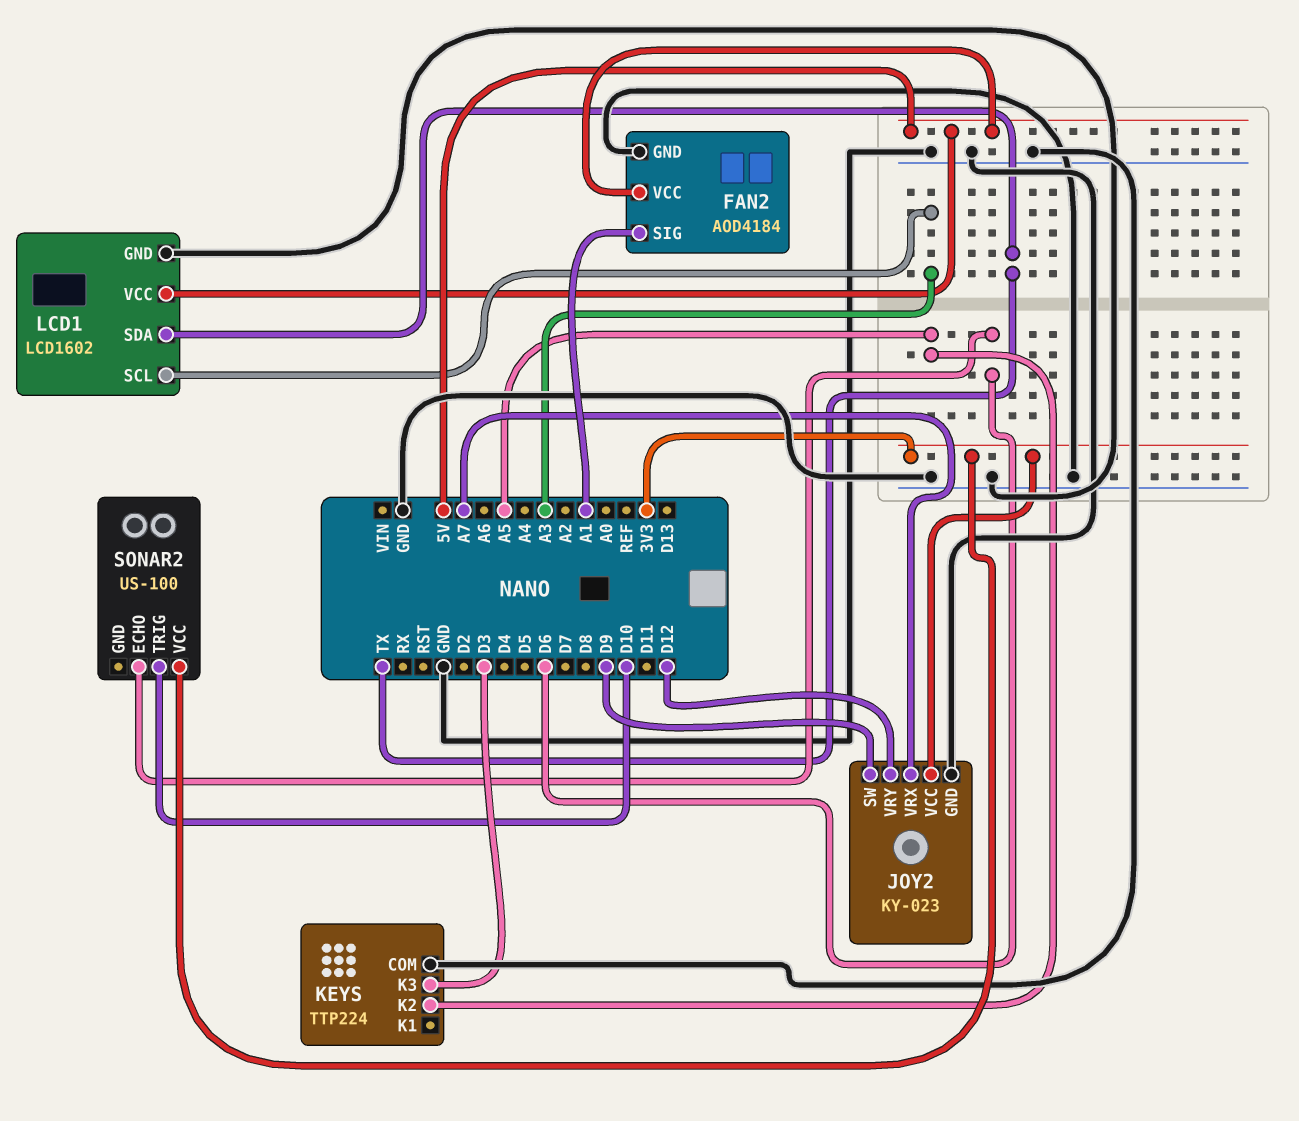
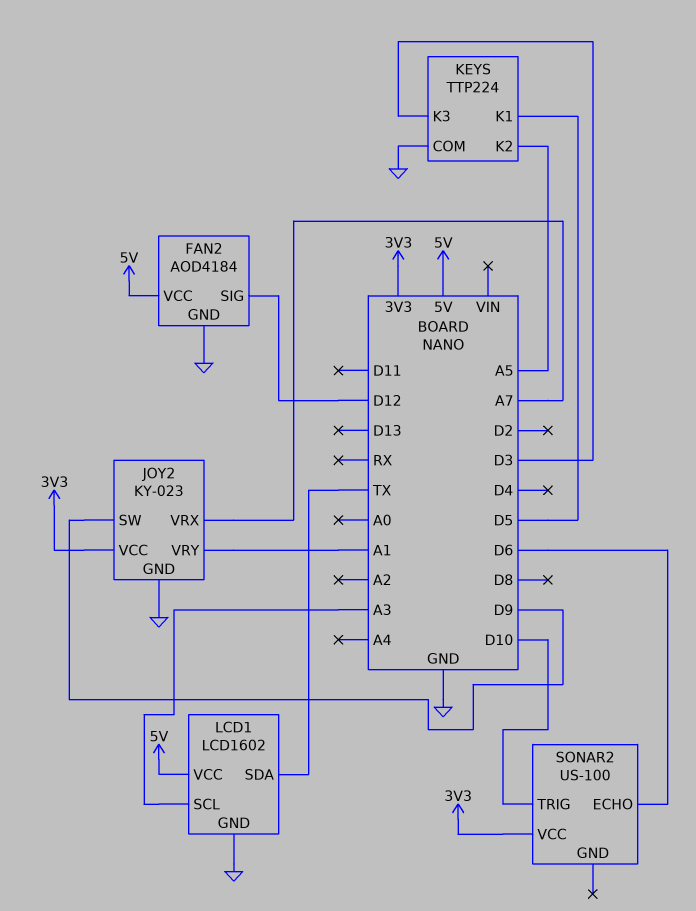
FAN2 pin SIG: A1 -> D12
JOY2 pin VRY: D12 -> A1
KEYS pin K1: none -> D5

